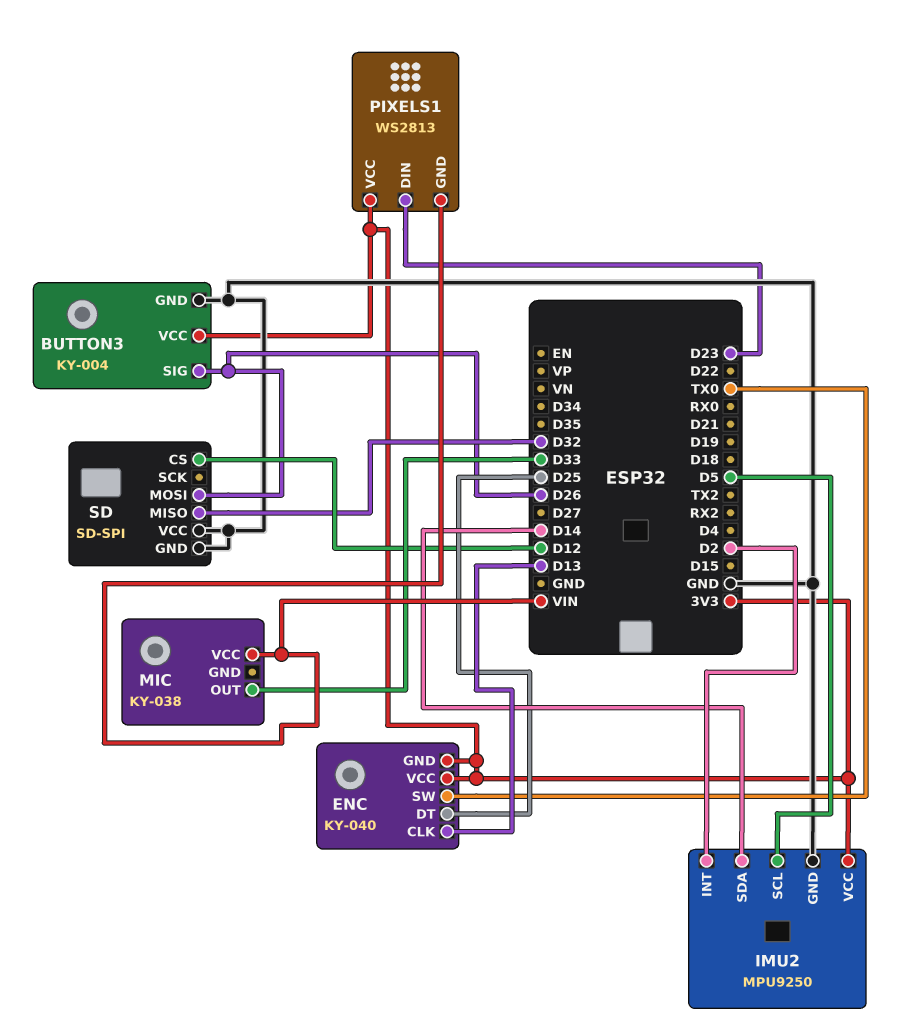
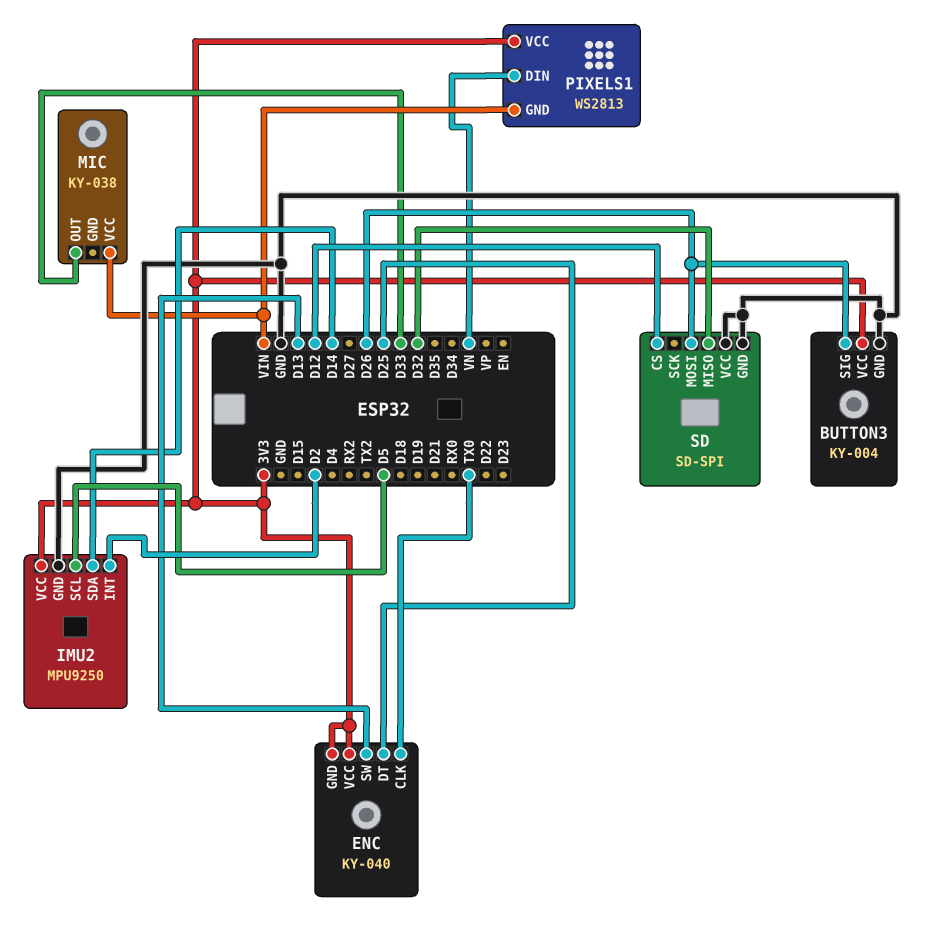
ENC pin CLK: D13 -> TX0
ENC pin SW: TX0 -> D13
PIXELS1 pin DIN: D23 -> VN

